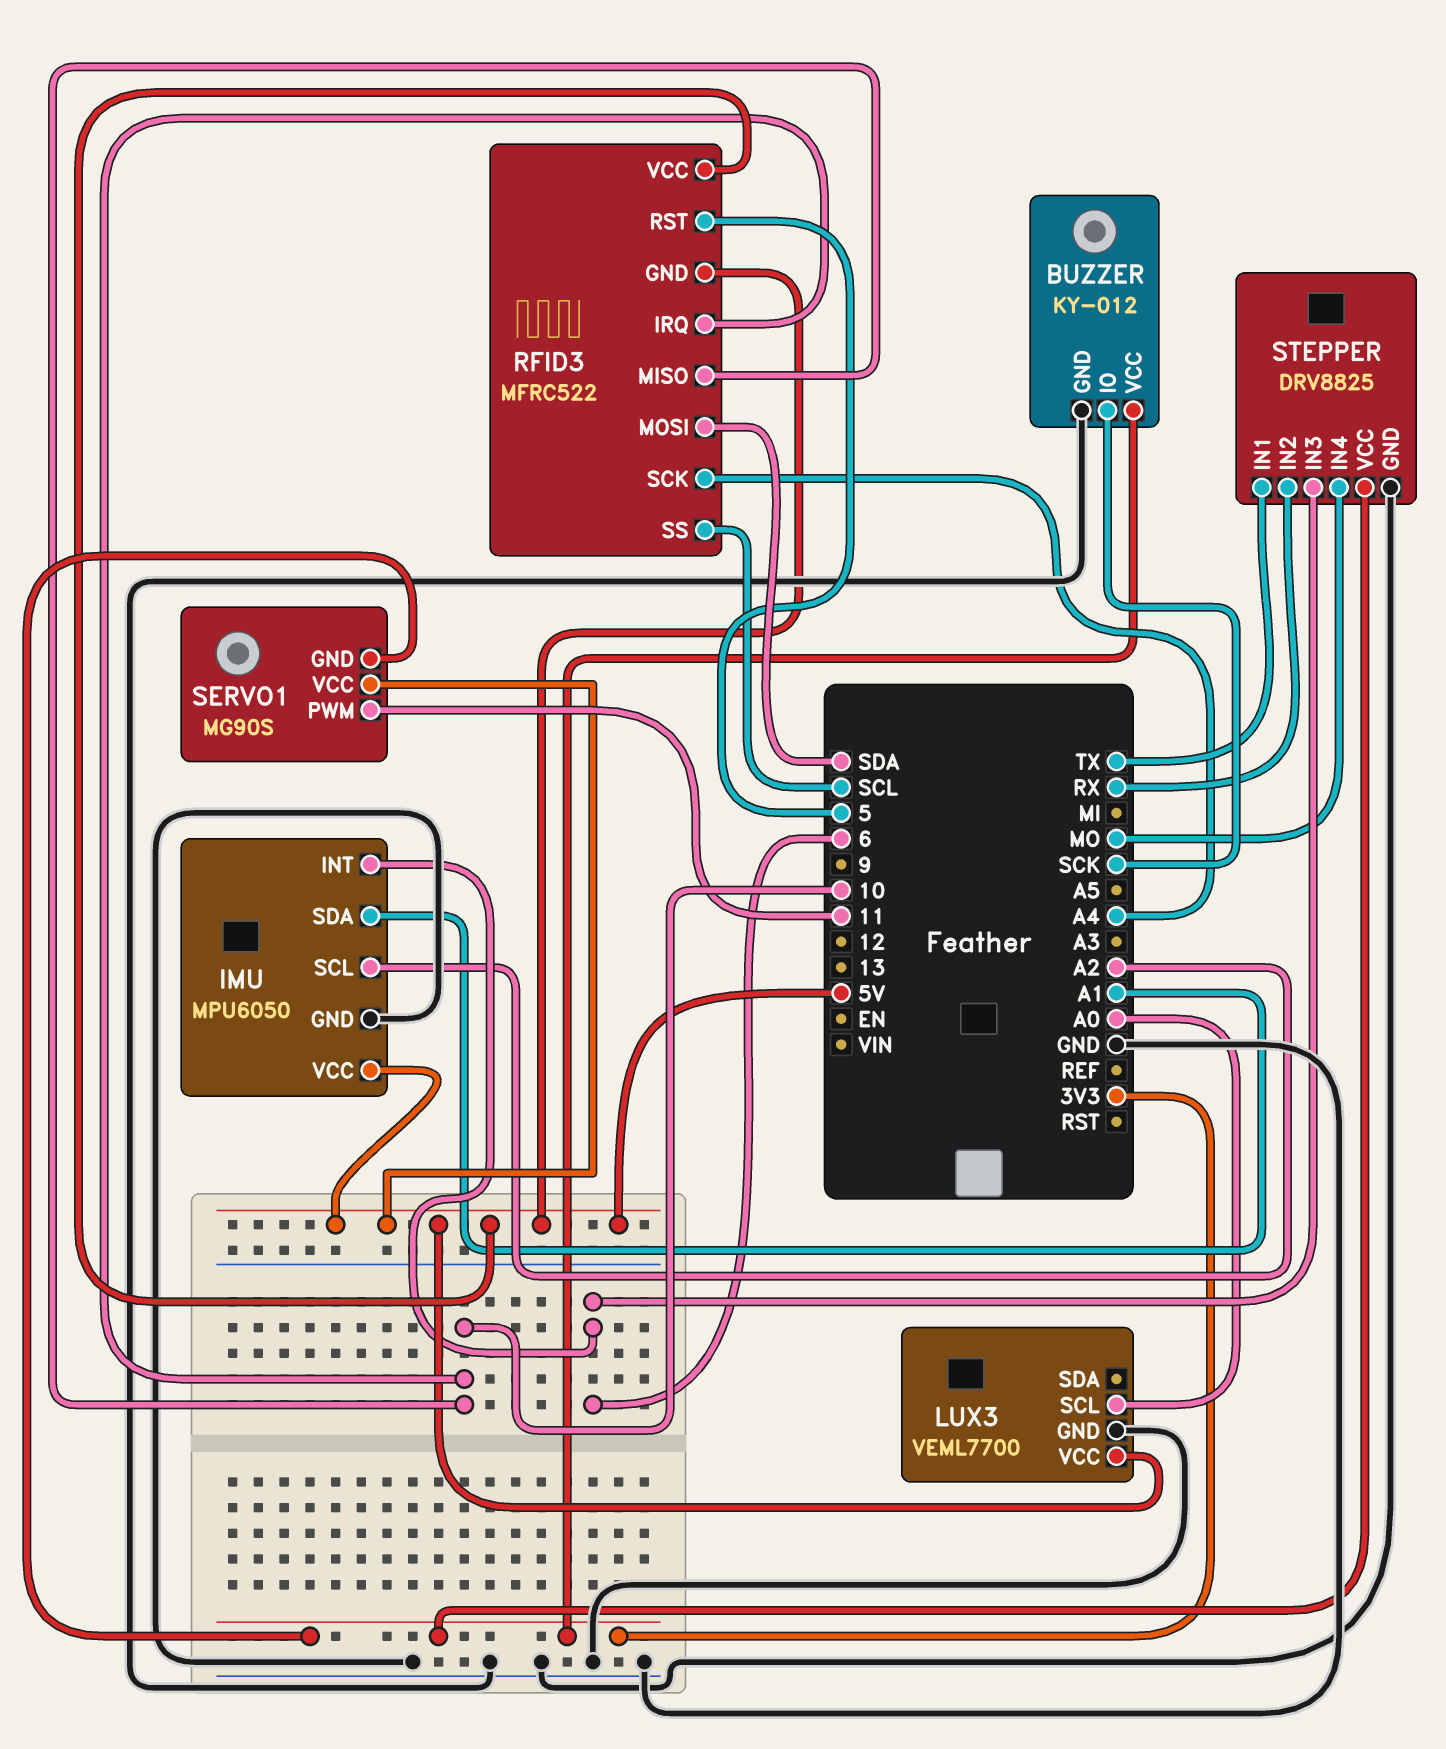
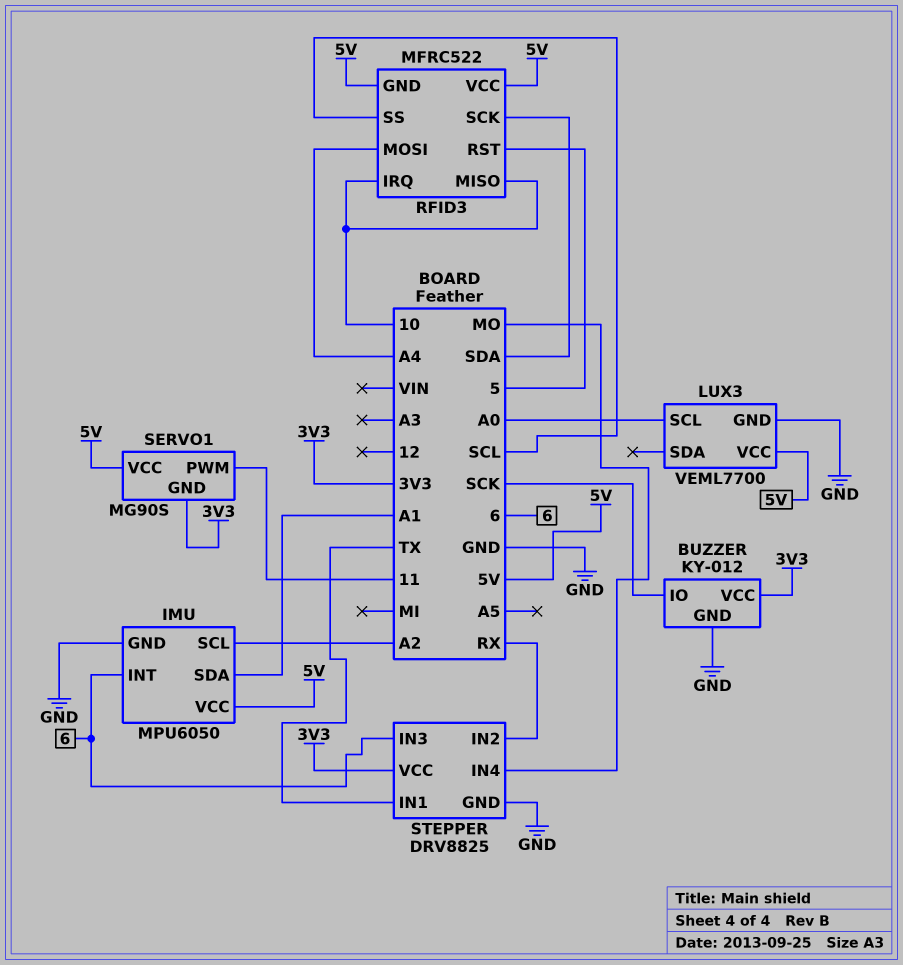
RFID3 pin MOSI: SDA -> A4
RFID3 pin SCK: A4 -> SDA

